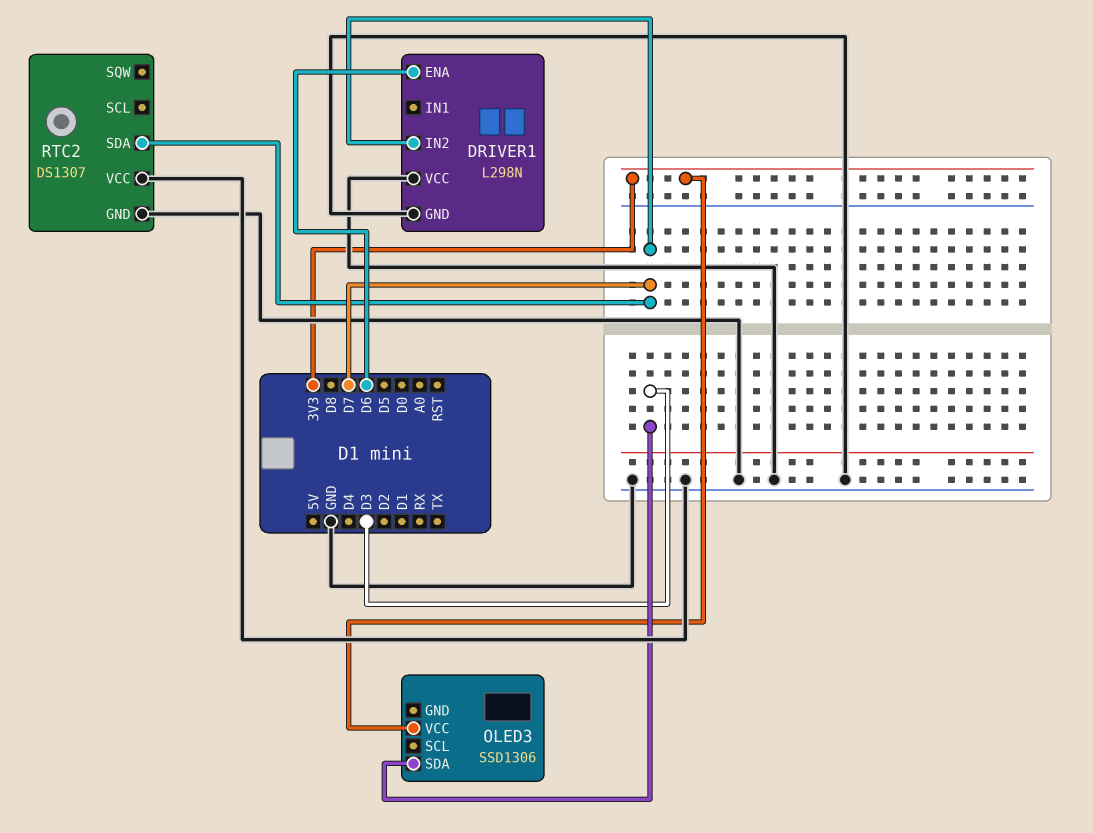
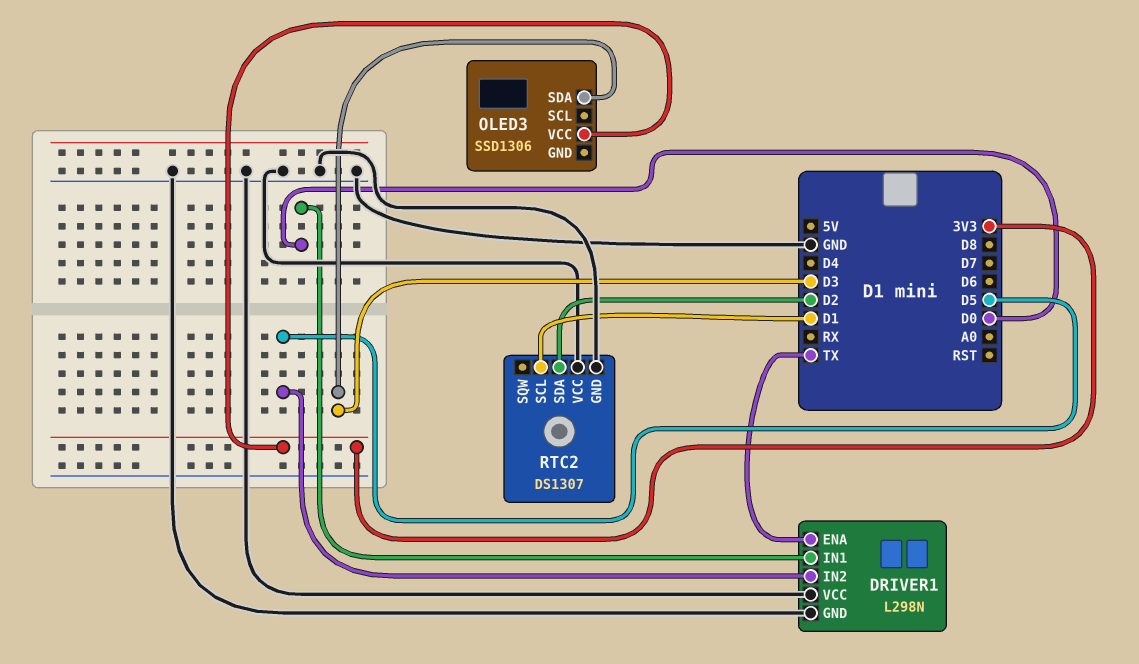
DRIVER1 pin ENA: D6 -> TX
DRIVER1 pin IN1: none -> D0
DRIVER1 pin IN2: D7 -> D5
RTC2 pin SCL: none -> D1
RTC2 pin SDA: D7 -> D2

